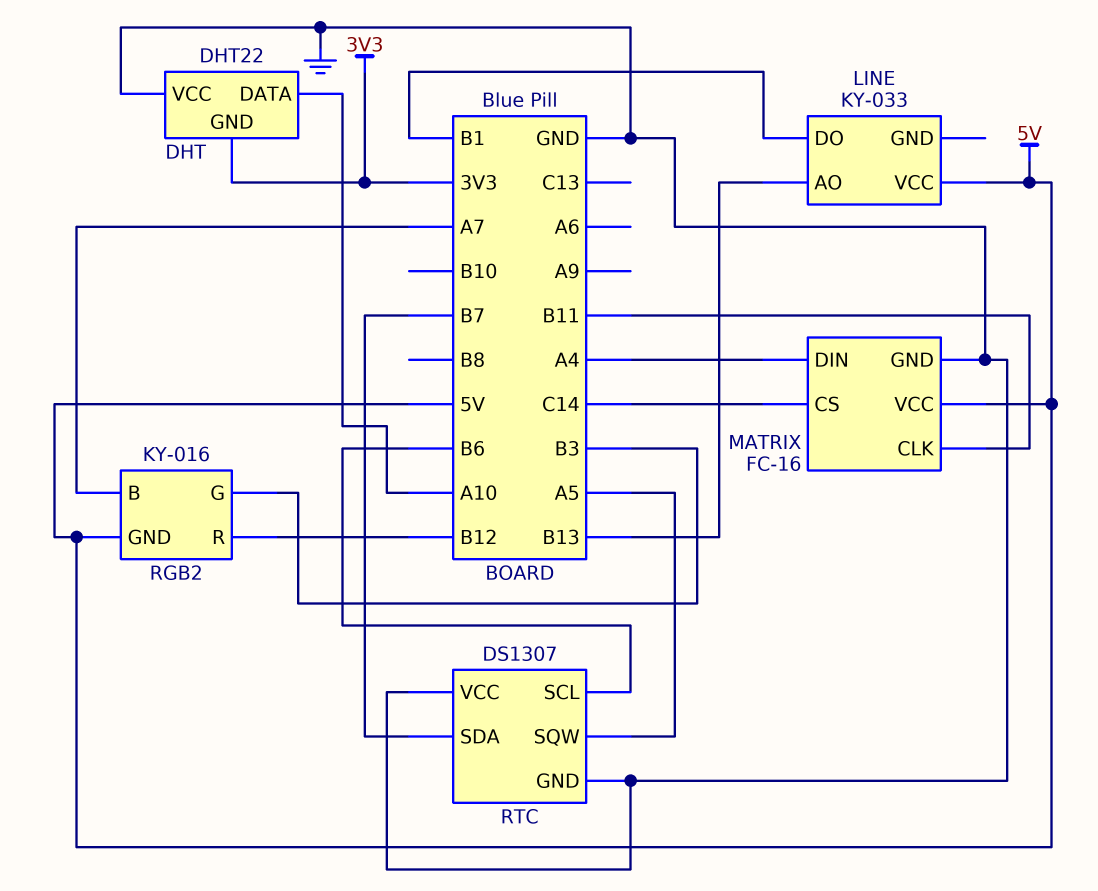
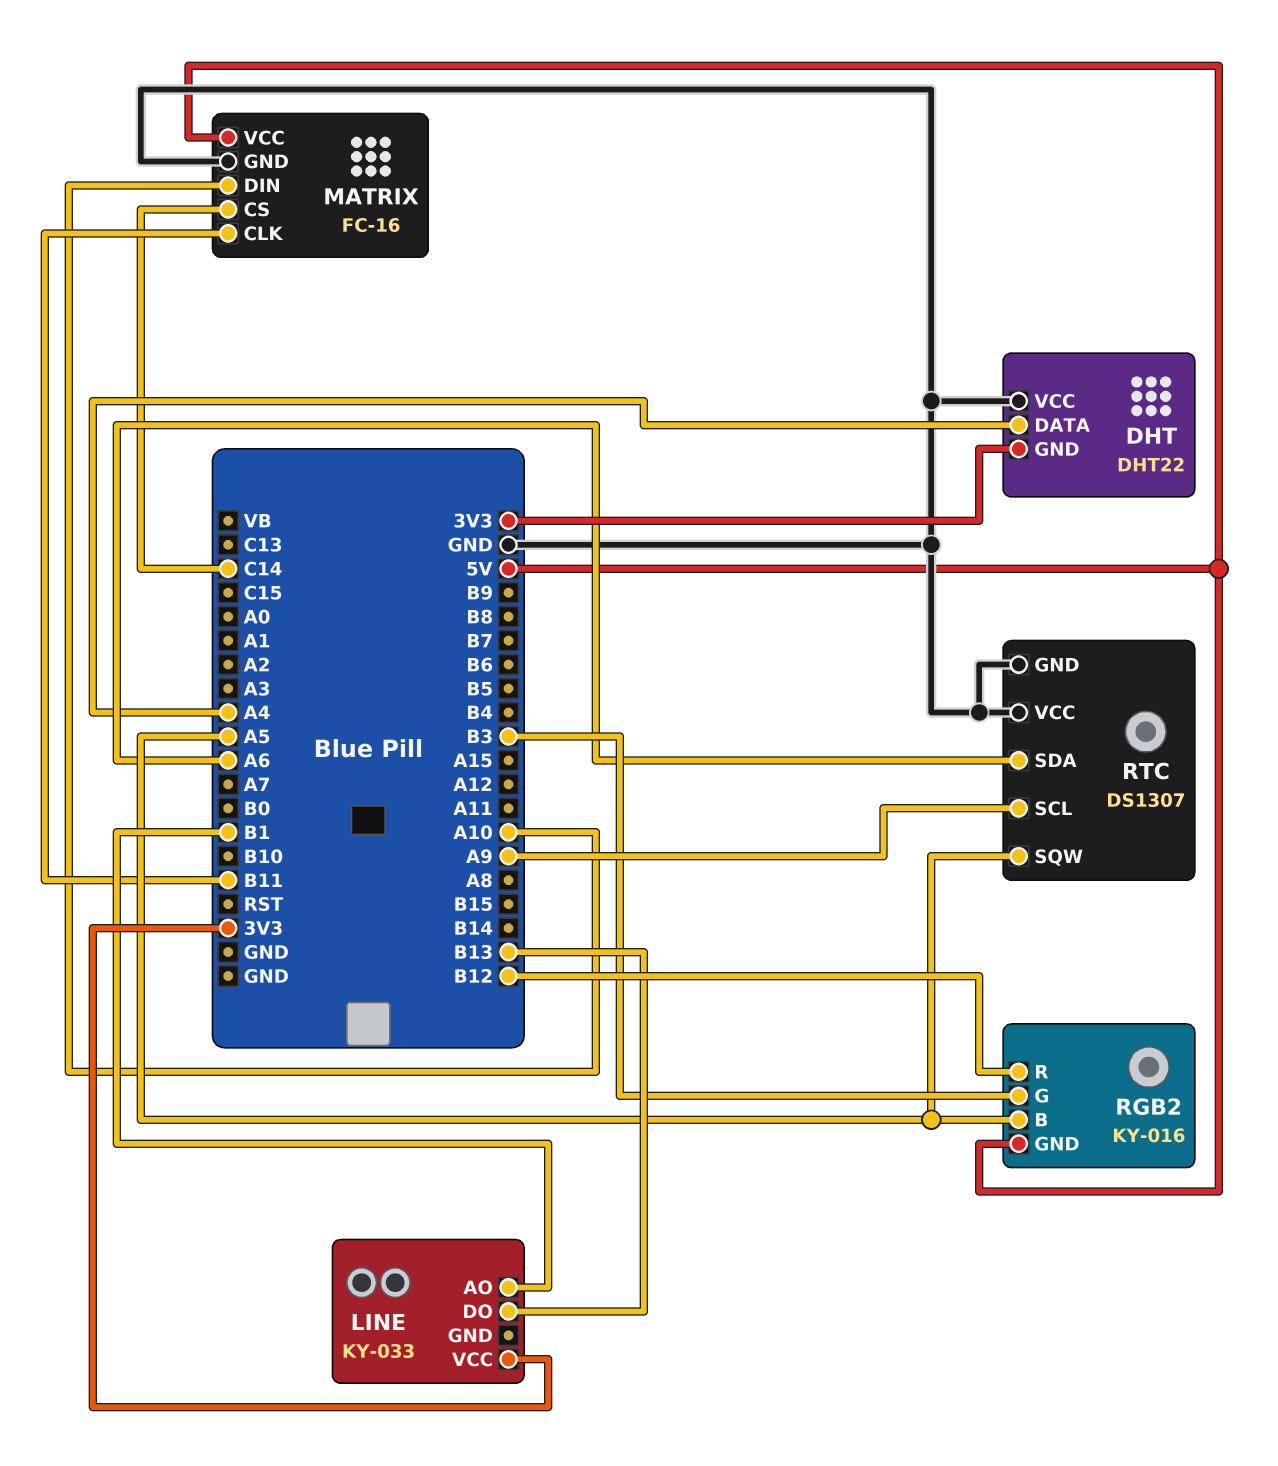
DHT pin DATA: A10 -> A4
LINE pin AO: B13 -> B1
LINE pin DO: B1 -> B13
LINE pin VCC: 5V -> 3V3
MATRIX pin DIN: A4 -> A10
RGB2 pin B: A7 -> A5
RTC pin SCL: B6 -> A9
RTC pin SDA: B7 -> A6

